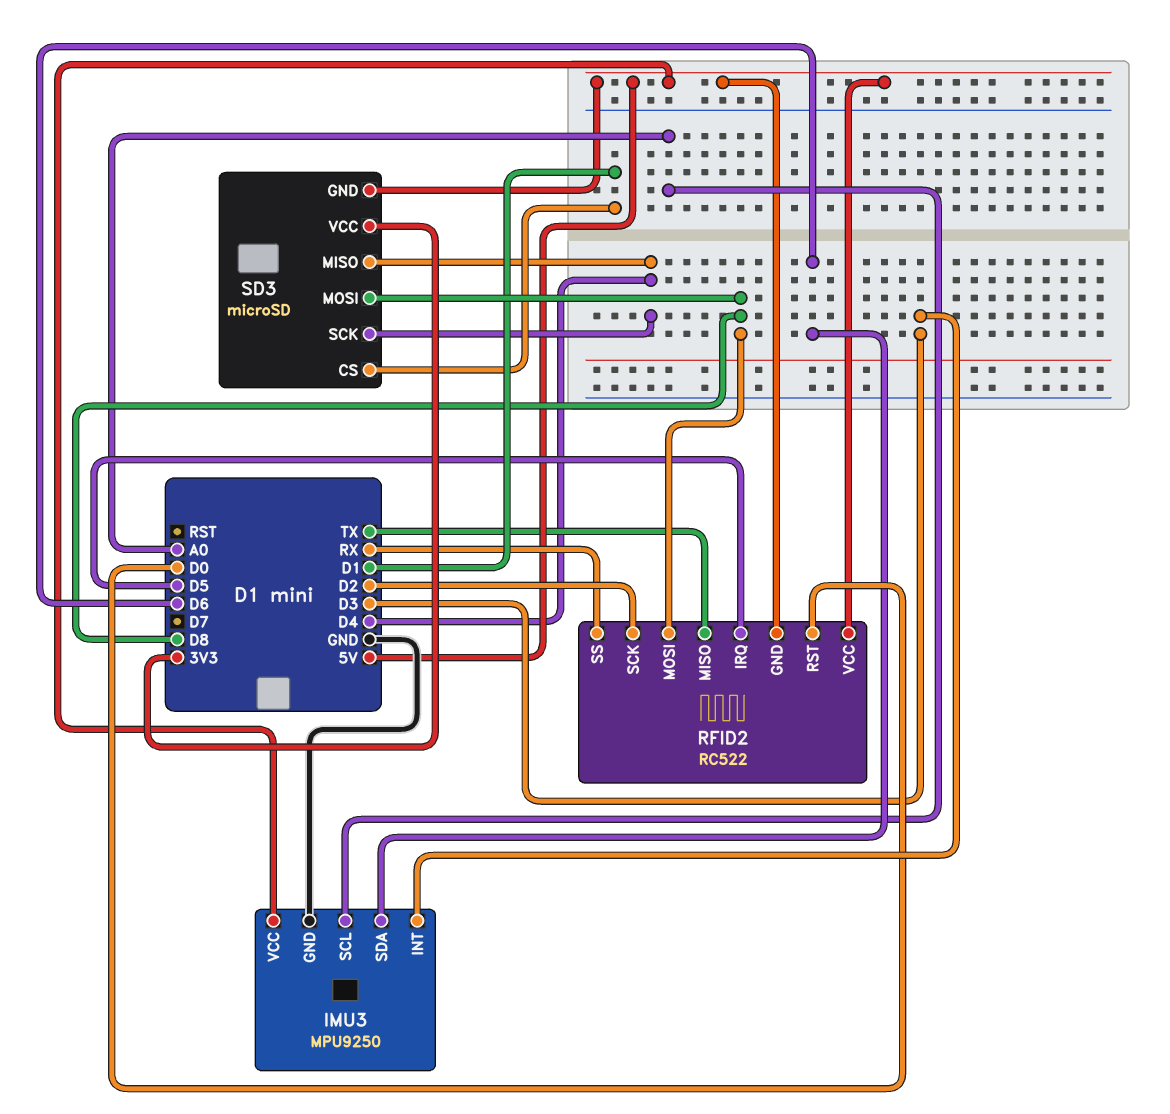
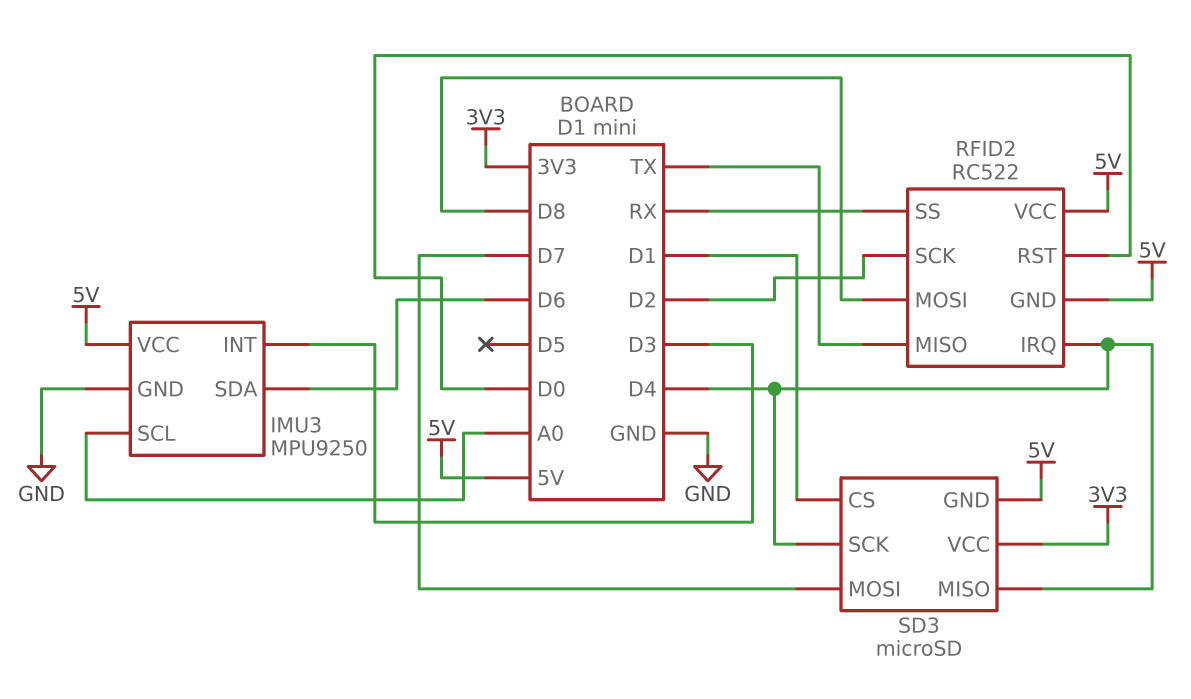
RFID2 pin IRQ: D5 -> D4
SD3 pin MOSI: D8 -> D7

